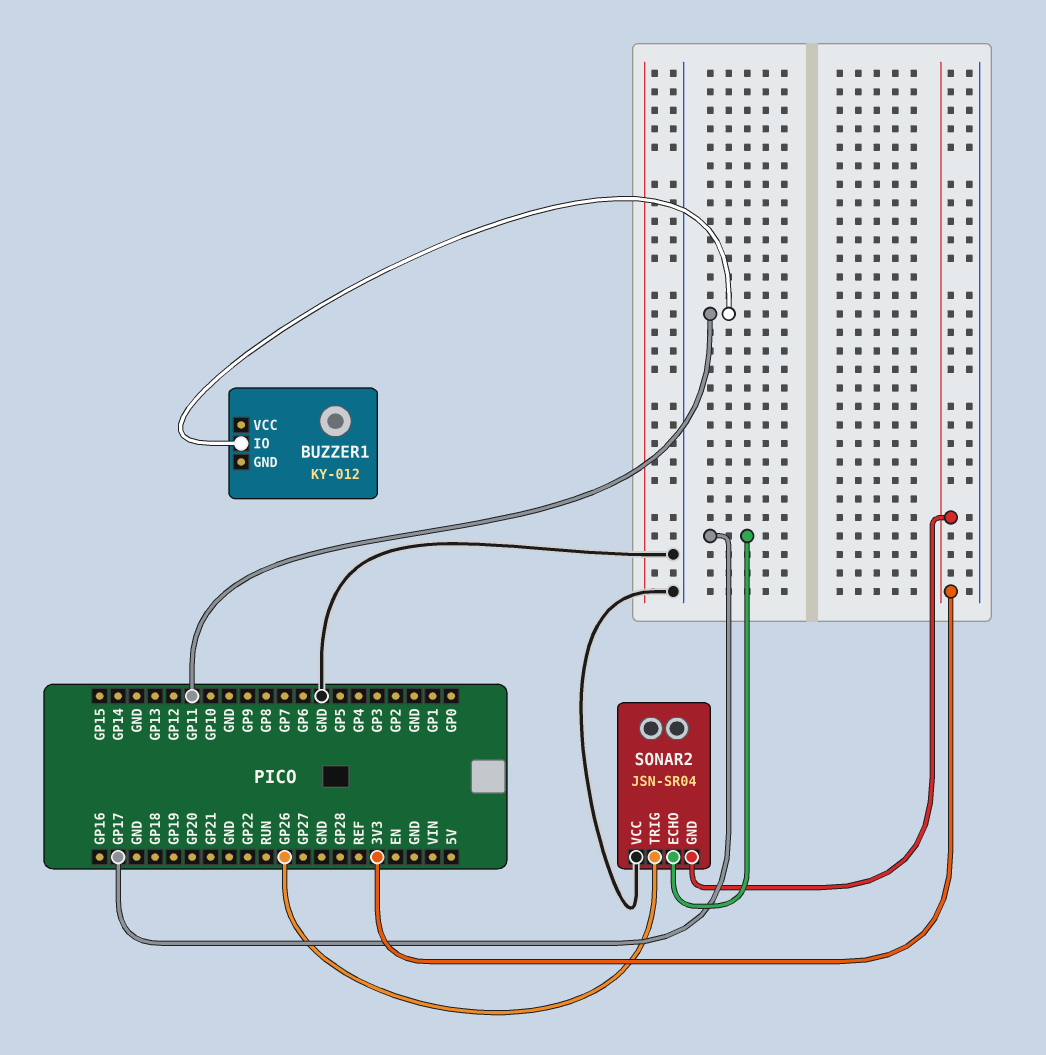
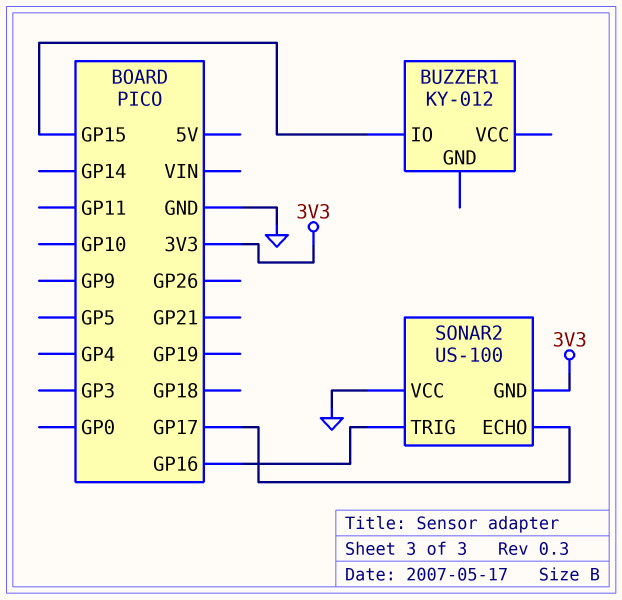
BUZZER1 pin IO: GP11 -> GP15
SONAR2: JSN-SR04 -> US-100
SONAR2 pin TRIG: GP26 -> GP16

